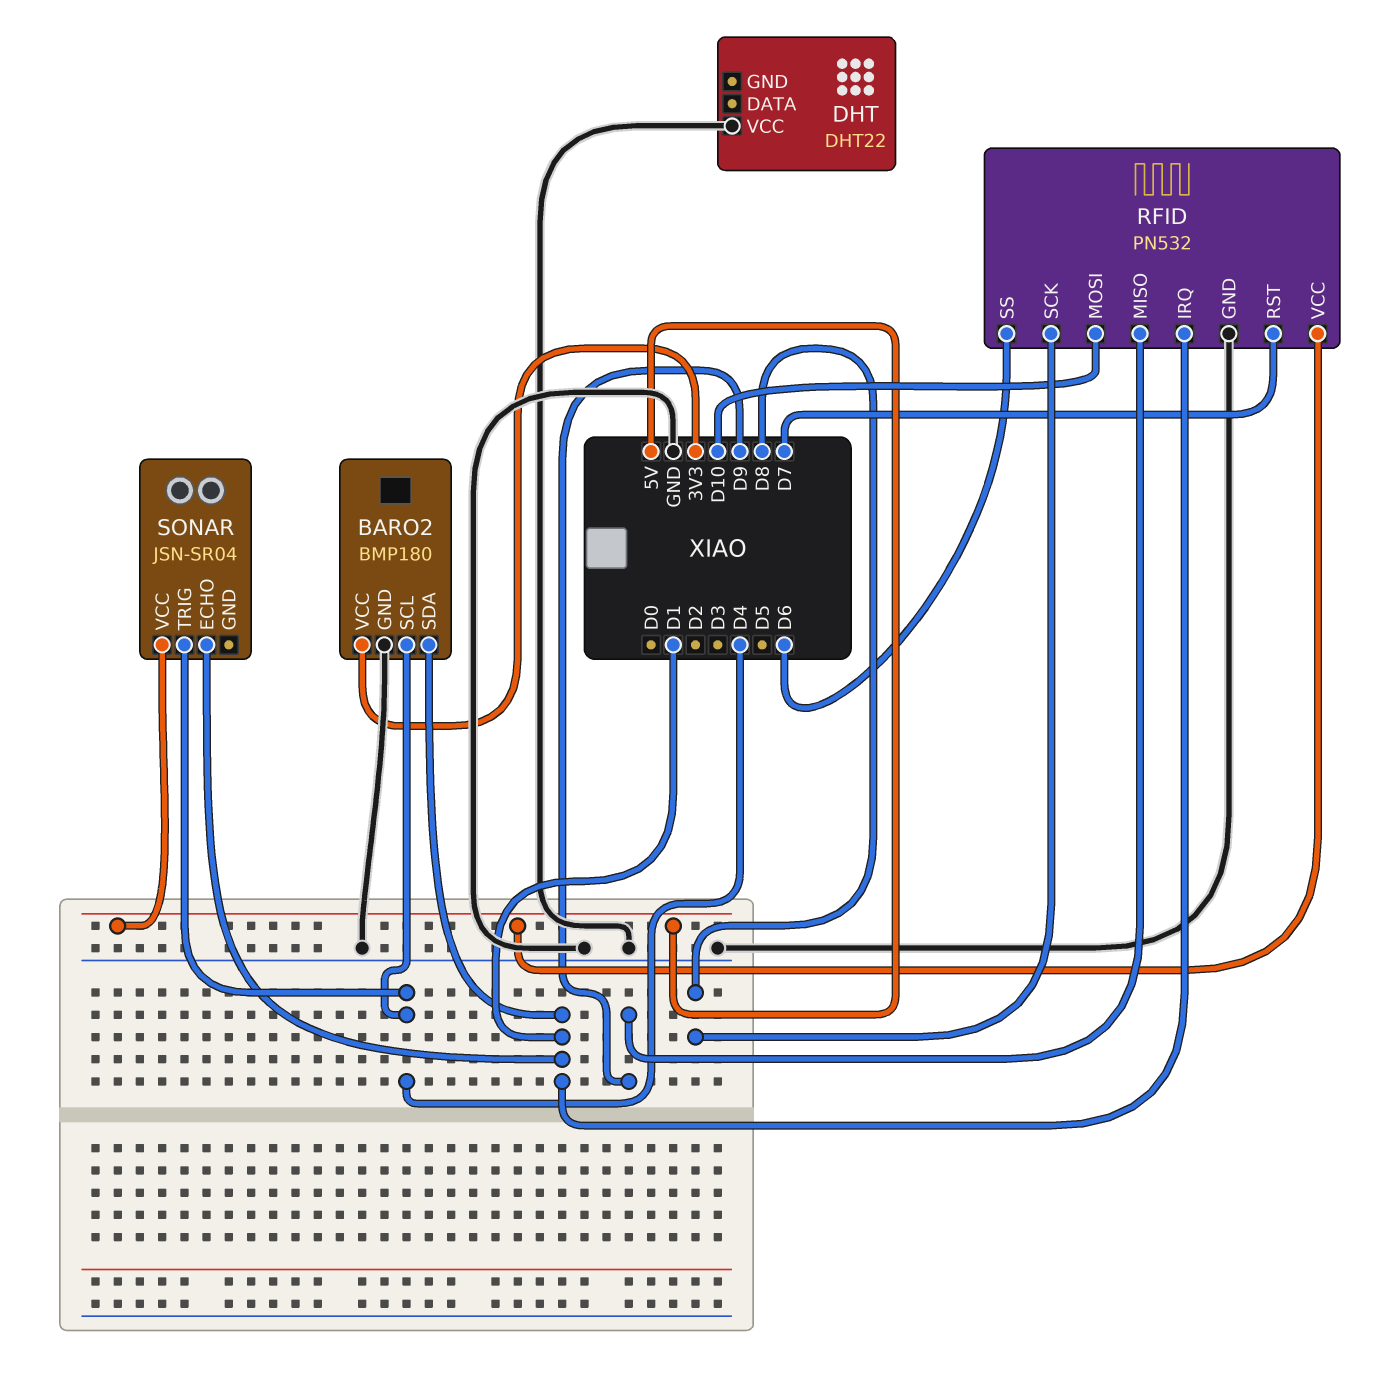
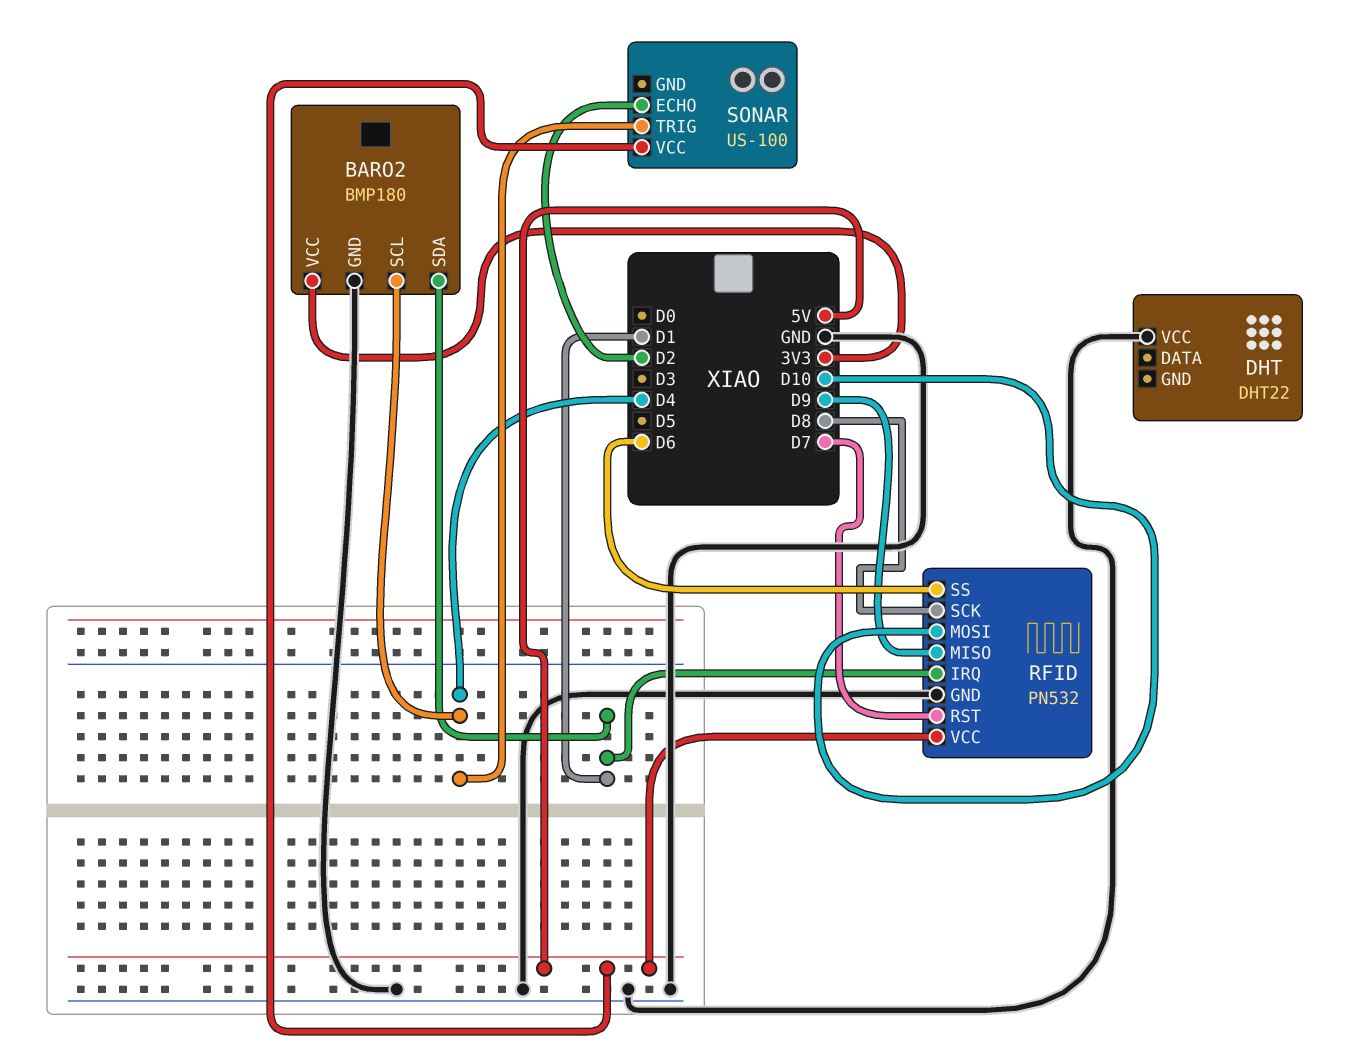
SONAR: JSN-SR04 -> US-100
SONAR pin ECHO: D1 -> D2

